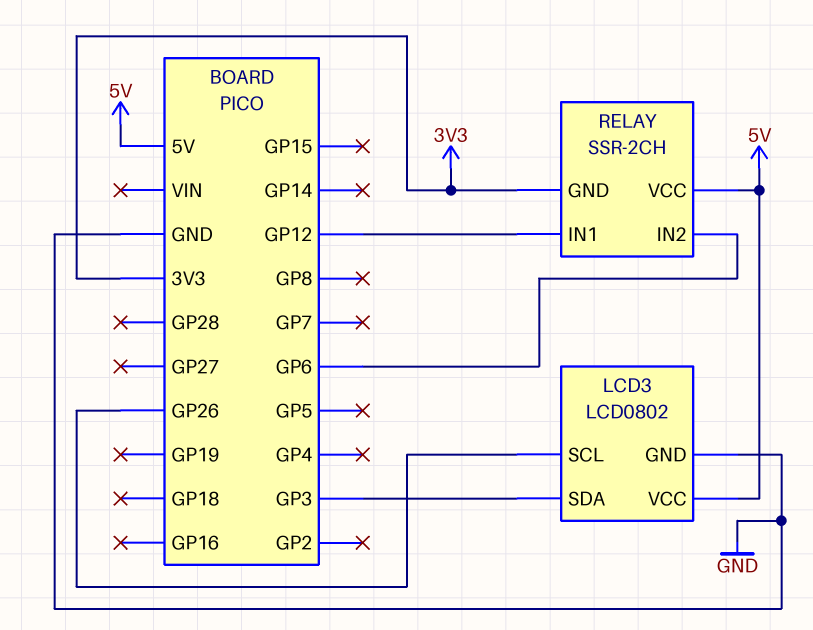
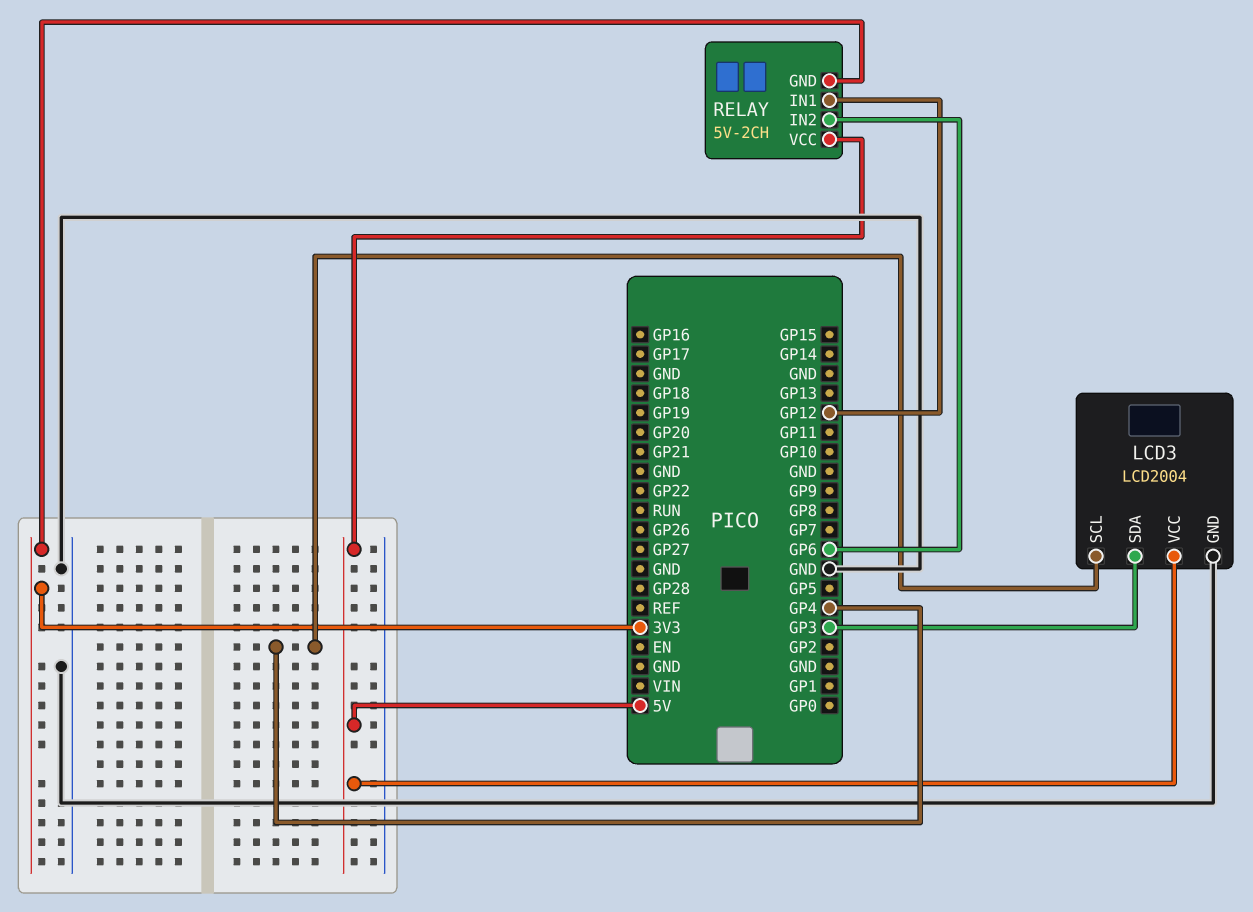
LCD3: LCD0802 -> LCD2004
LCD3 pin SCL: GP26 -> GP4
RELAY: SSR-2CH -> 5V-2CH

